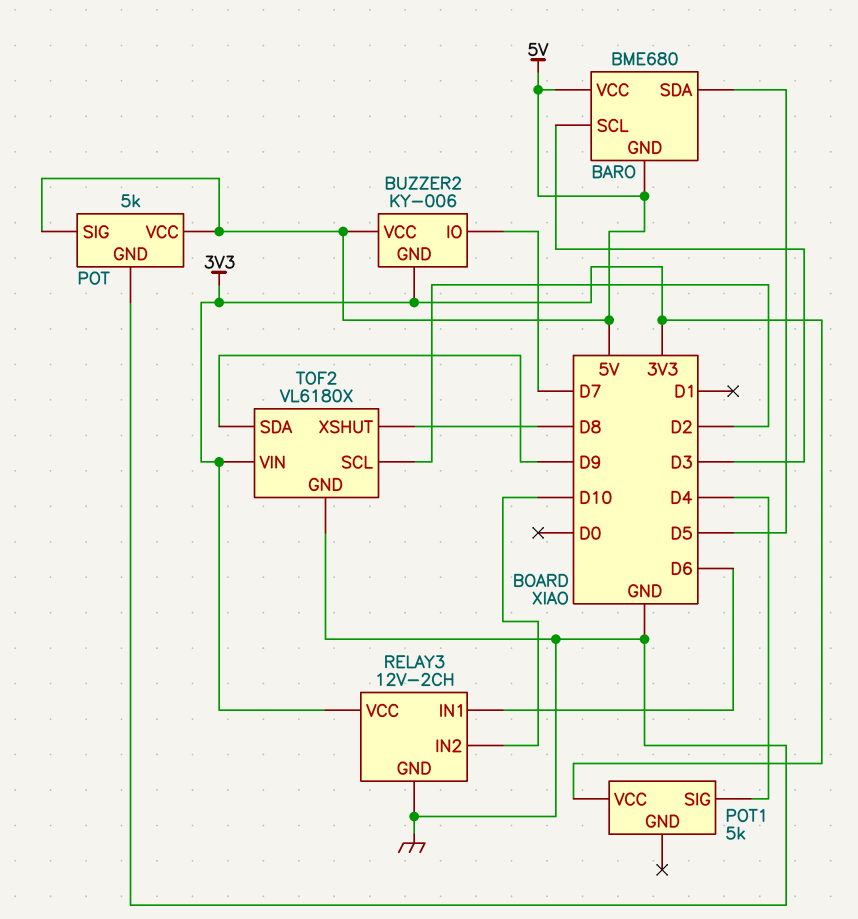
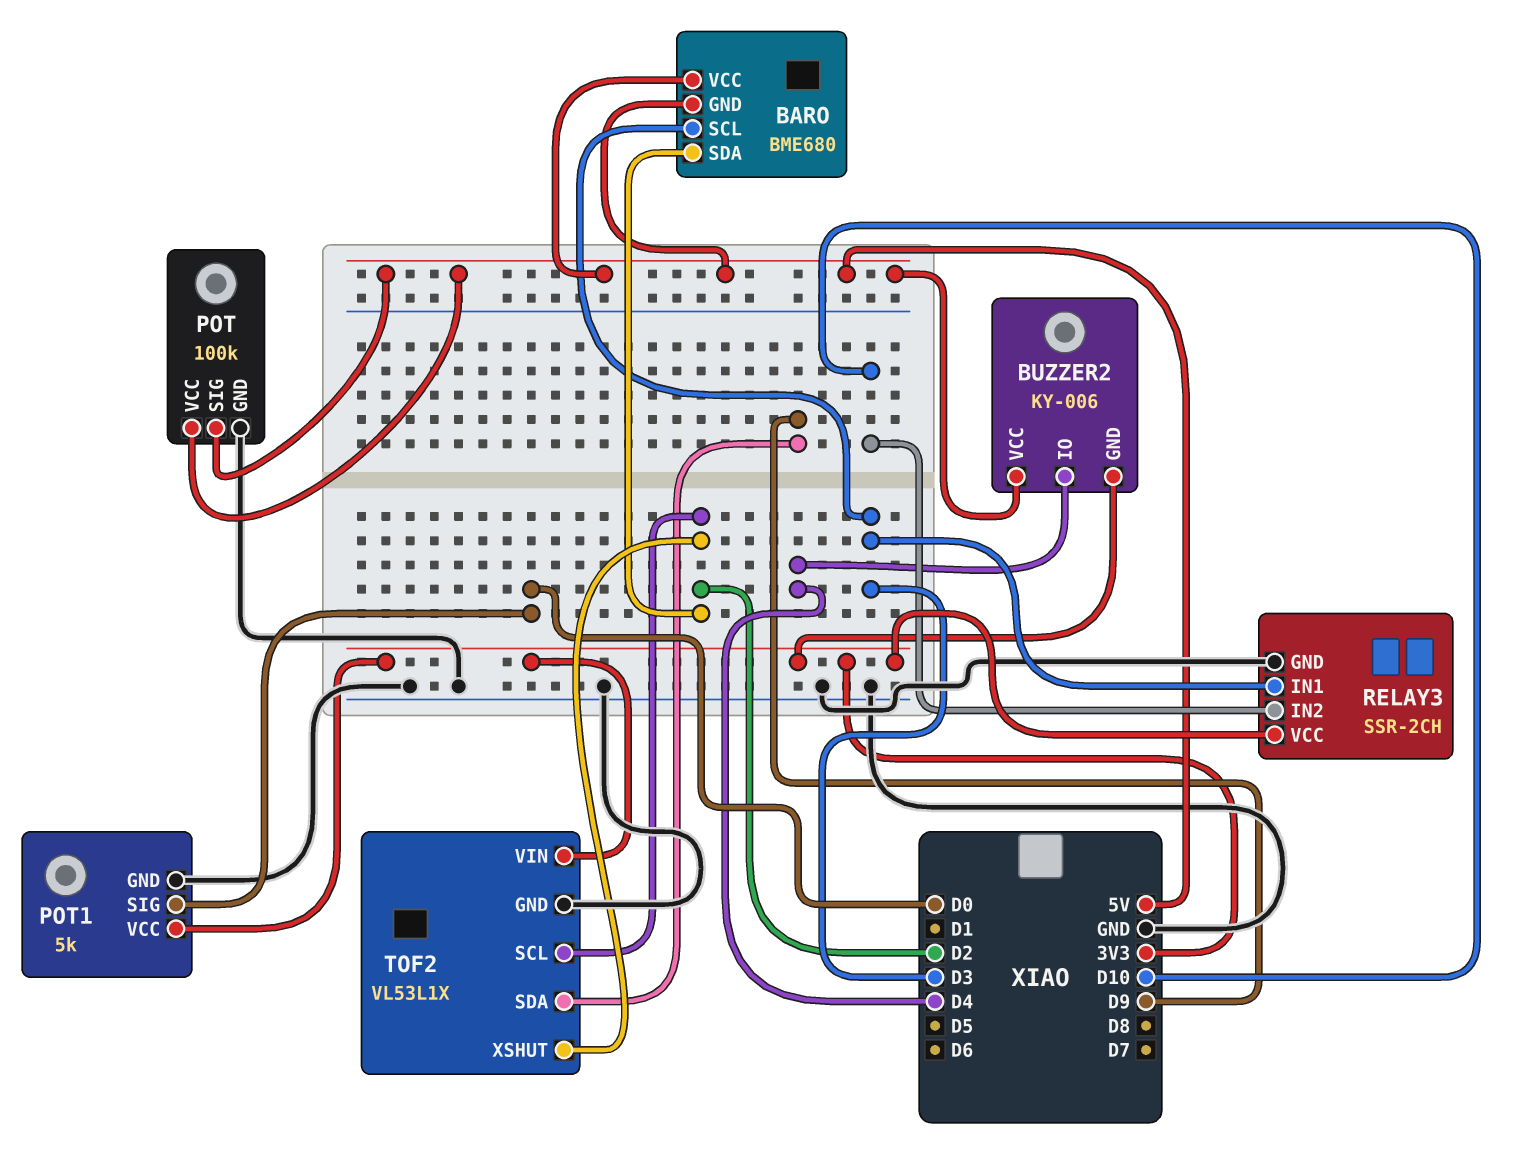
BARO pin SDA: D5 -> D2
BUZZER2 pin IO: D7 -> D4
POT: 5k -> 100k
POT1 pin GND: none -> GND
POT1 pin SIG: D4 -> D0
RELAY3: 12V-2CH -> SSR-2CH
RELAY3 pin IN1: D6 -> D3
TOF2: VL6180X -> VL53L1X
TOF2 pin XSHUT: D8 -> D2

